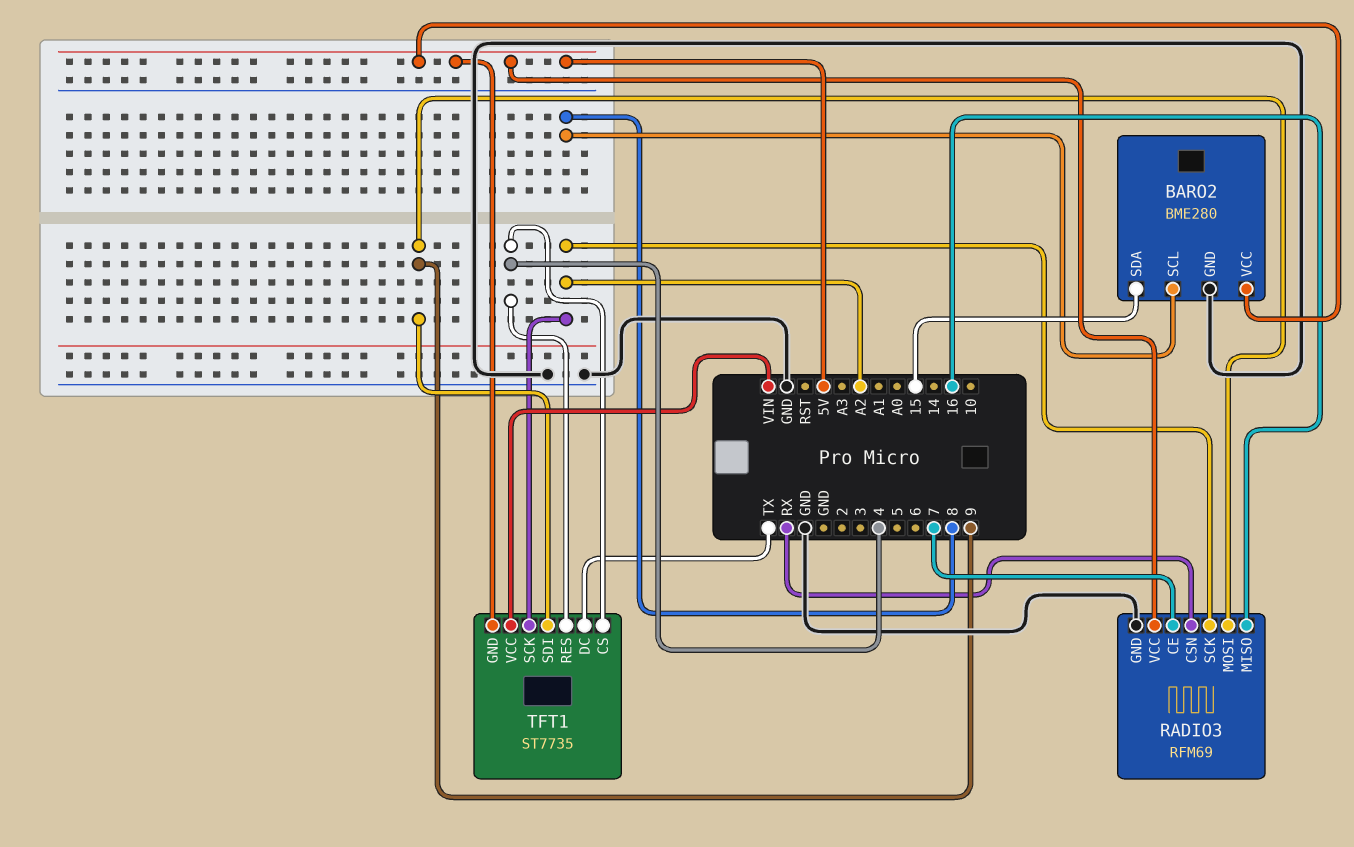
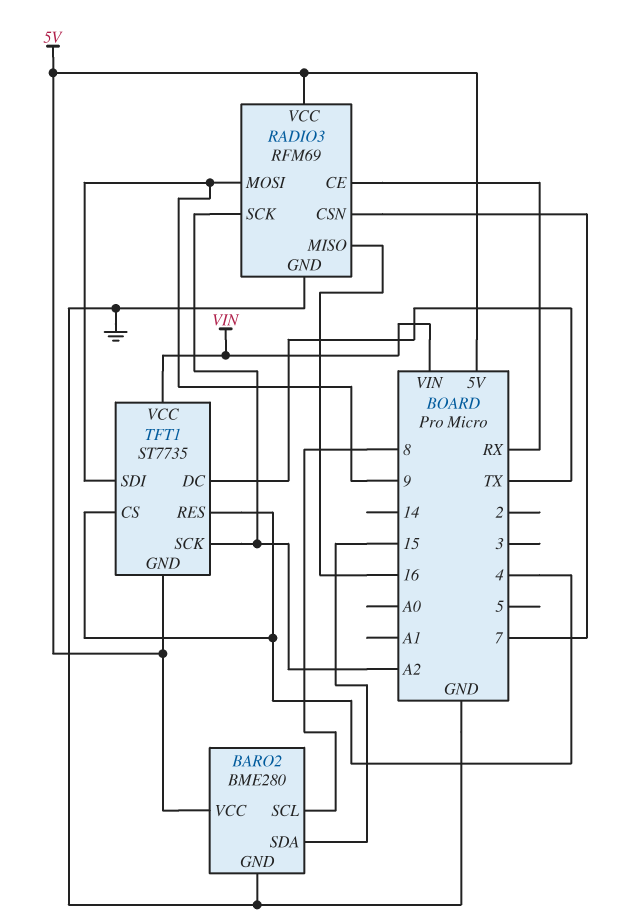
RADIO3 pin CE: 7 -> RX
RADIO3 pin CSN: RX -> 7

